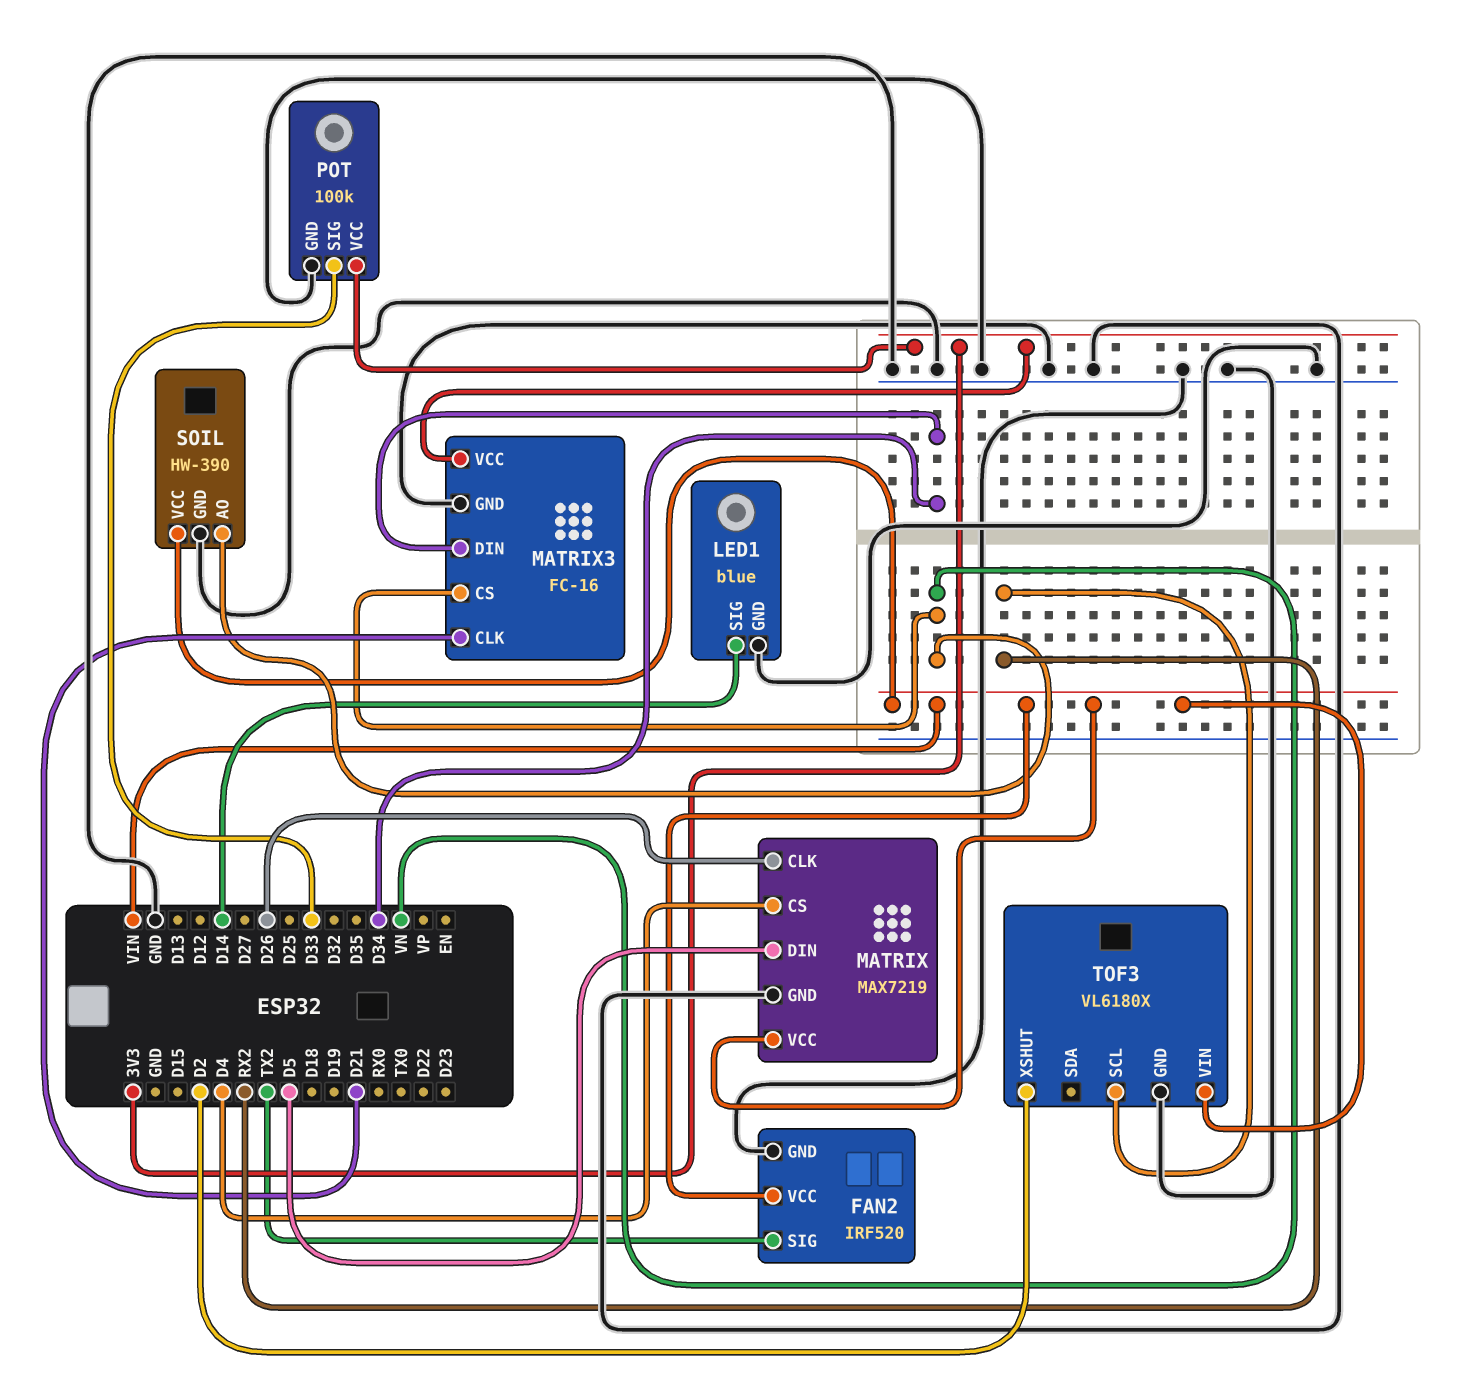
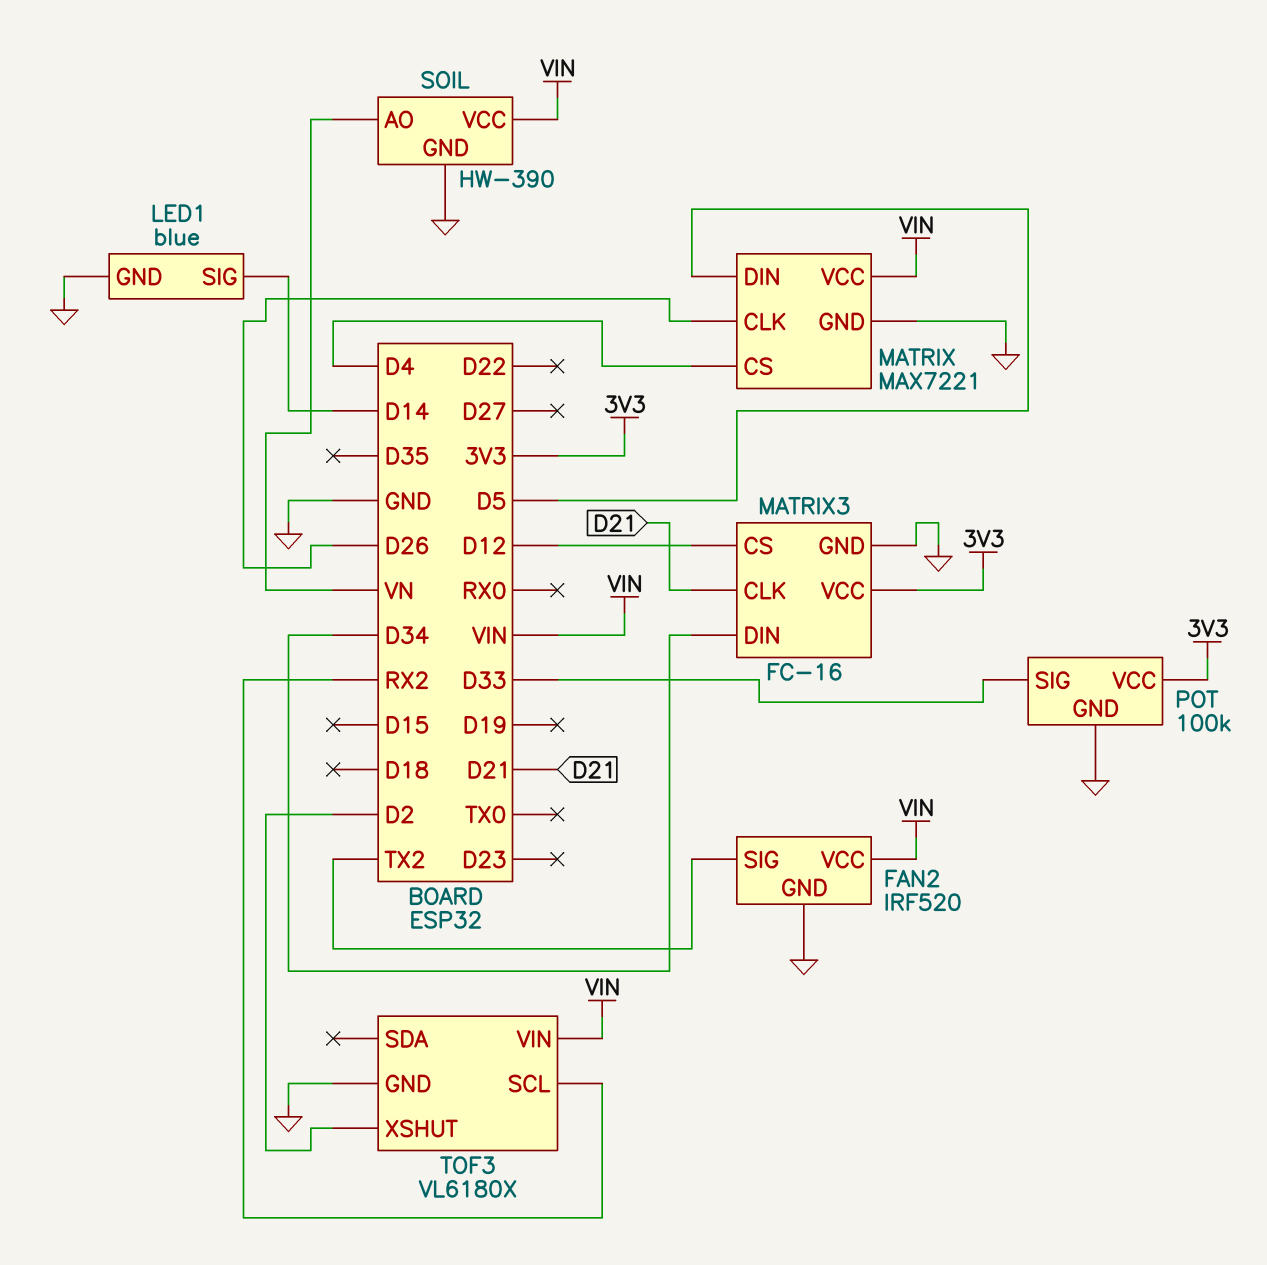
MATRIX: MAX7219 -> MAX7221
MATRIX3 pin CS: VN -> D12

